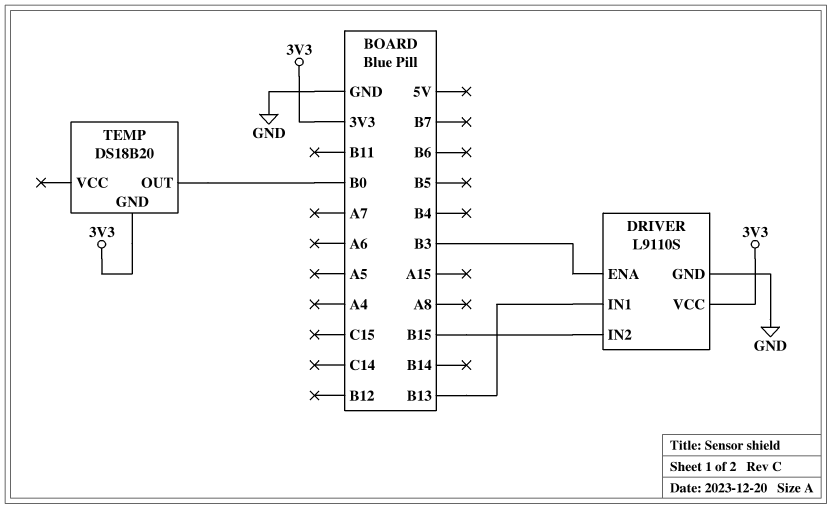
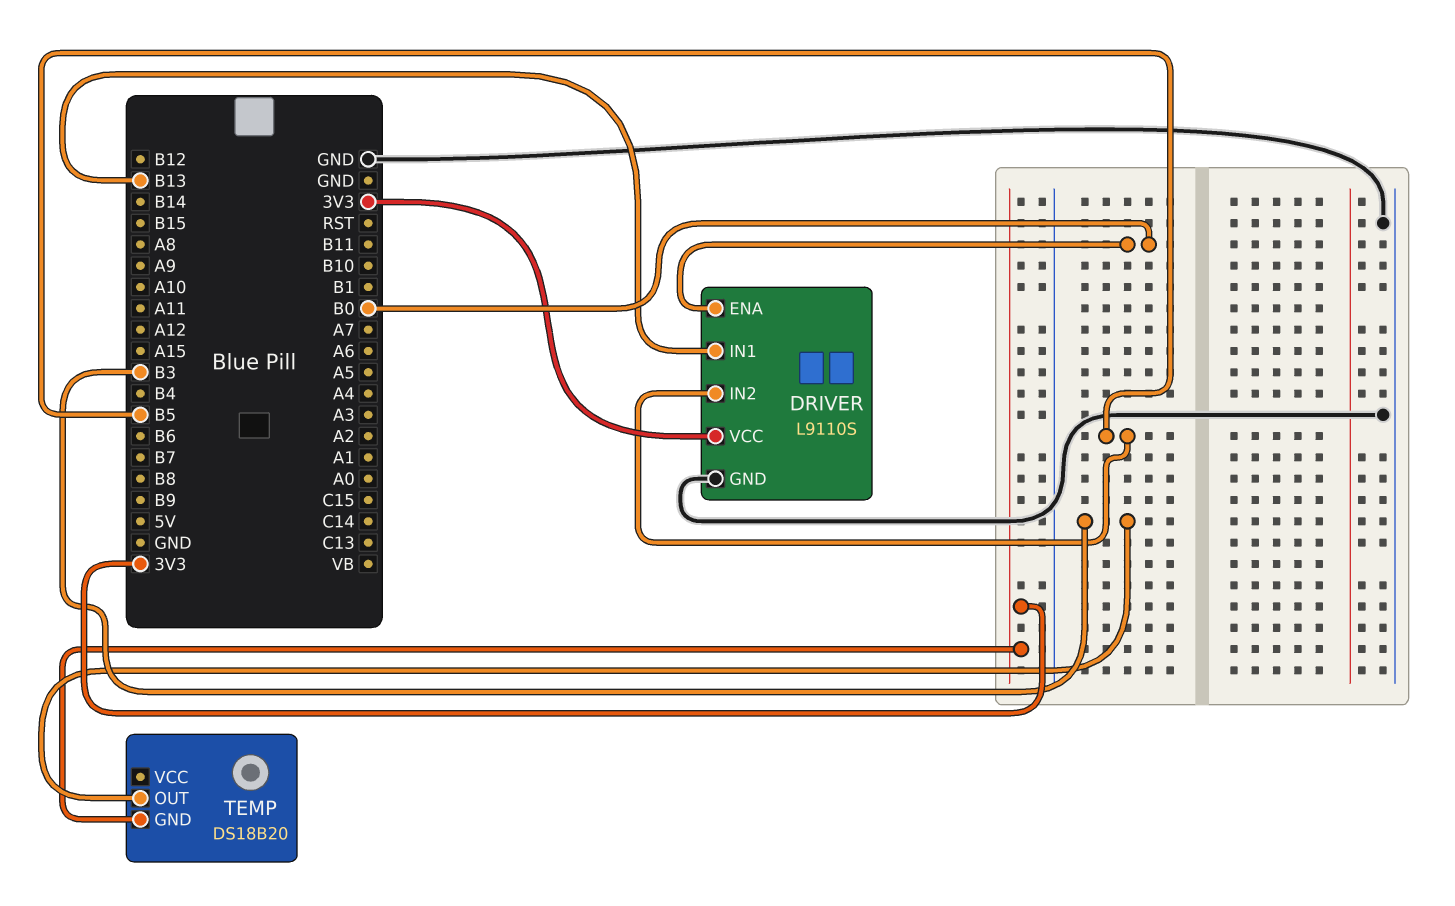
DRIVER pin ENA: B3 -> B0
DRIVER pin IN2: B15 -> B5
TEMP pin OUT: B0 -> B3

